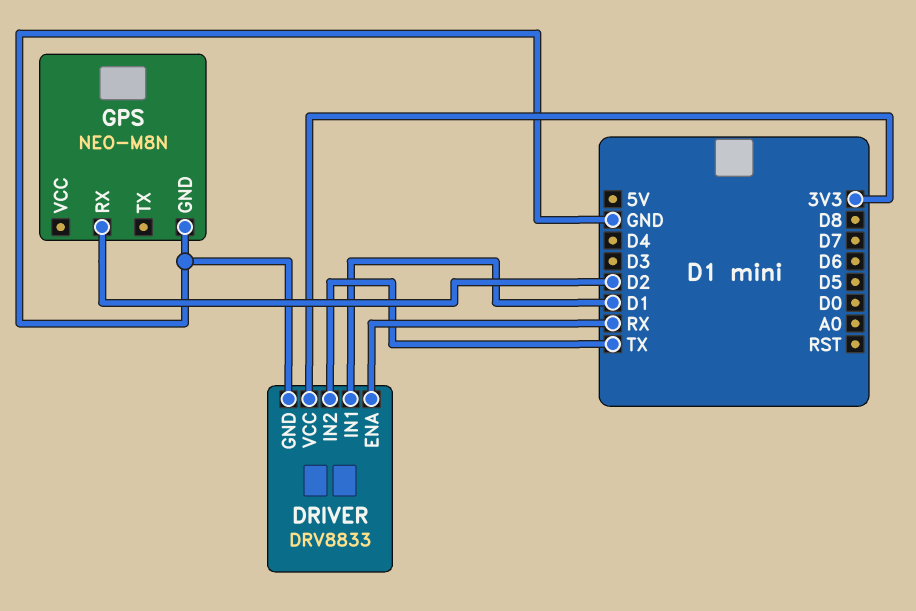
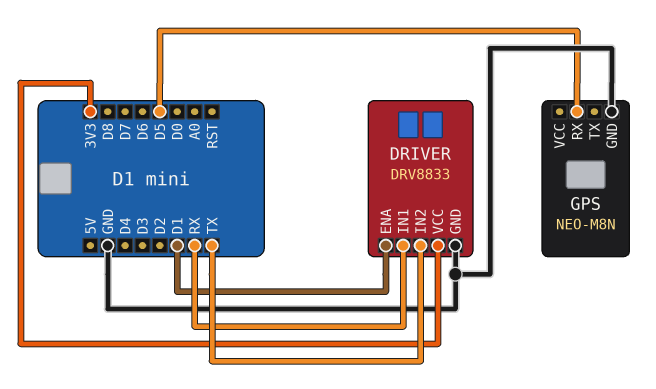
DRIVER pin ENA: RX -> D1
DRIVER pin IN1: D1 -> RX
GPS pin RX: D2 -> D5

